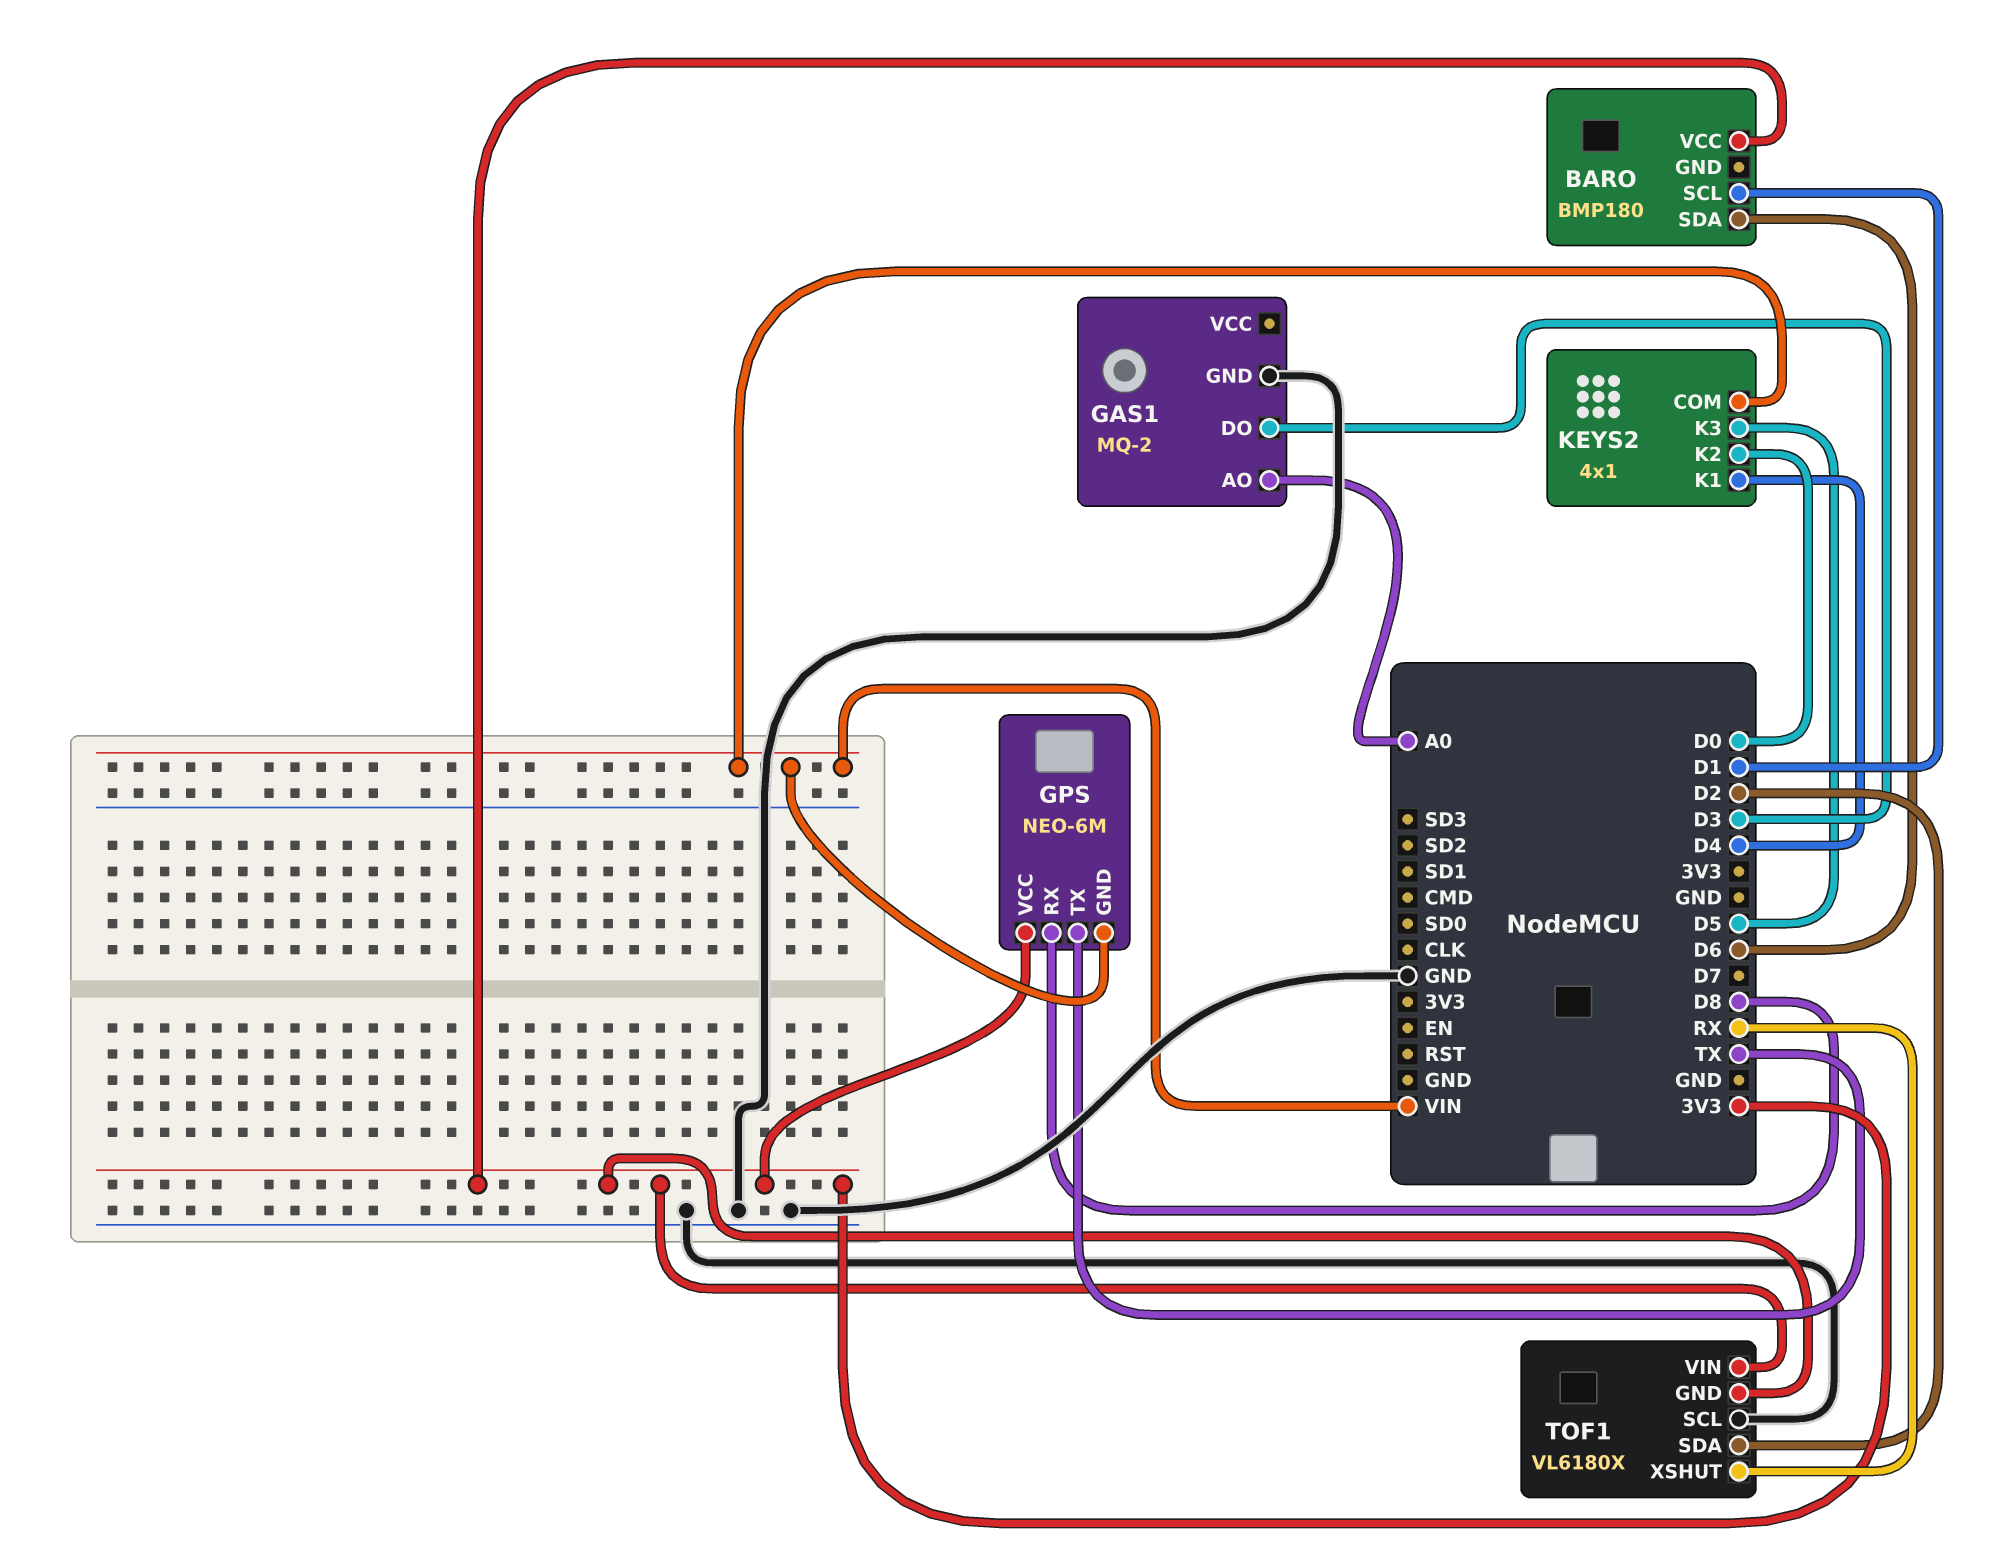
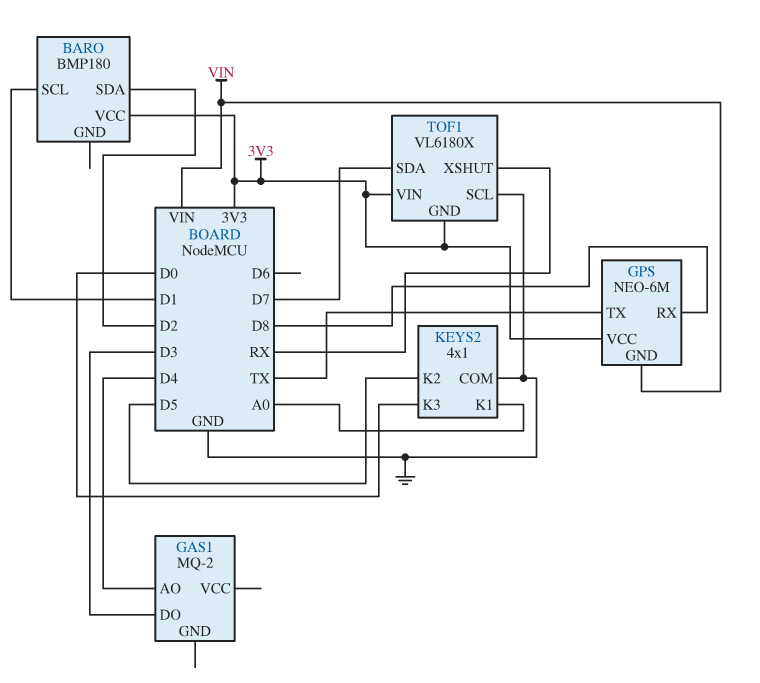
BARO pin SDA: D6 -> D2
GAS1 pin AO: A0 -> D4
GAS1 pin GND: GND -> none
KEYS2 pin COM: VIN -> GND
KEYS2 pin K1: D4 -> A0
KEYS2 pin K2: D0 -> D5
KEYS2 pin K3: D5 -> D0
TOF1 pin SDA: D2 -> D7

